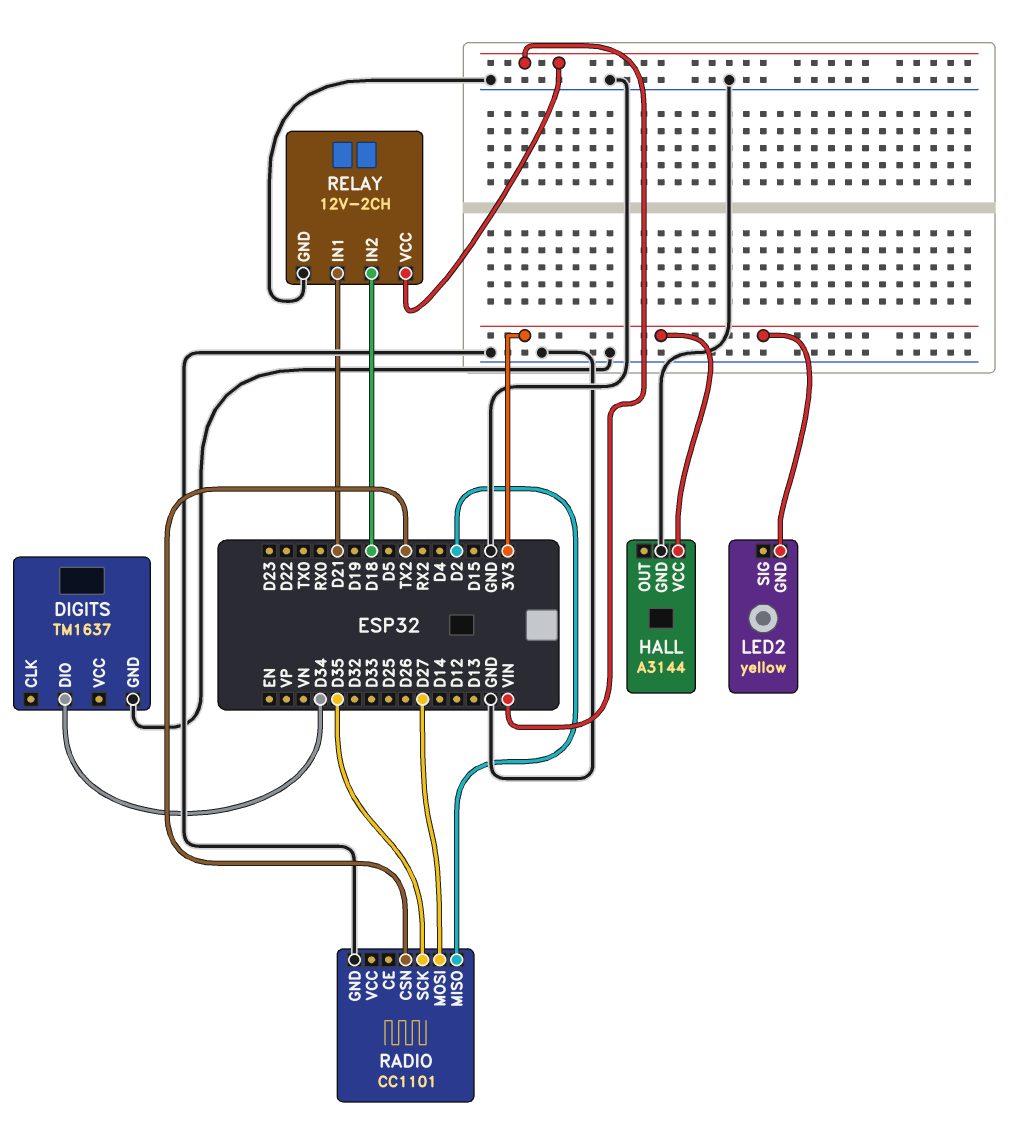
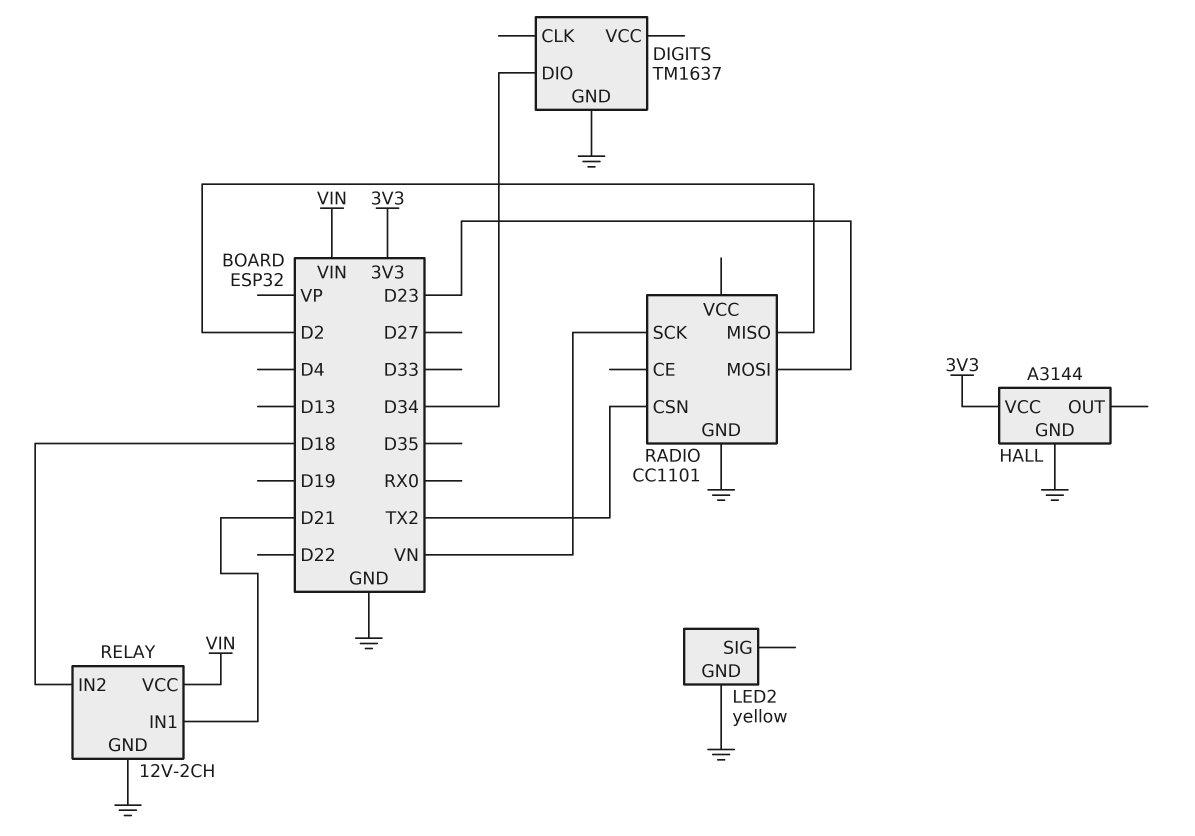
LED2 pin GND: 3V3 -> GND
RADIO pin MOSI: D27 -> D23
RADIO pin SCK: D35 -> VN

